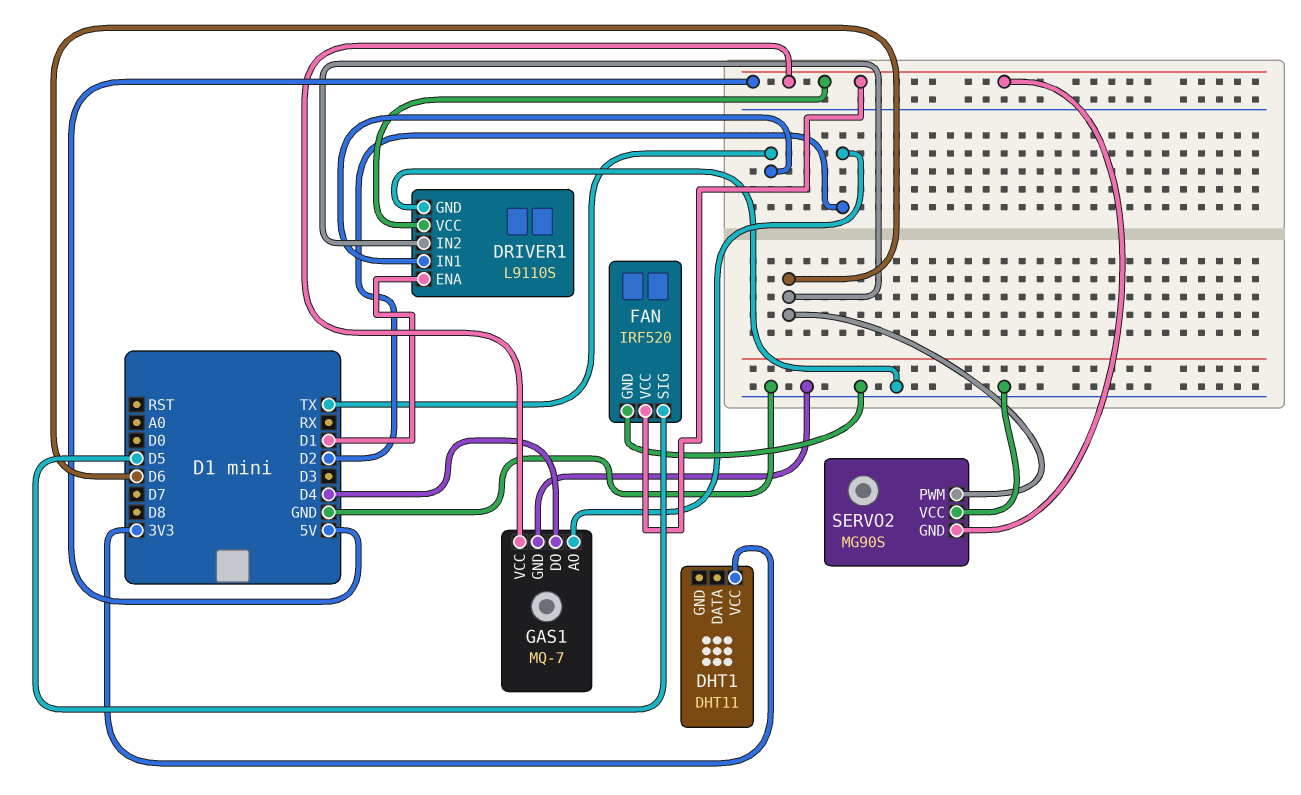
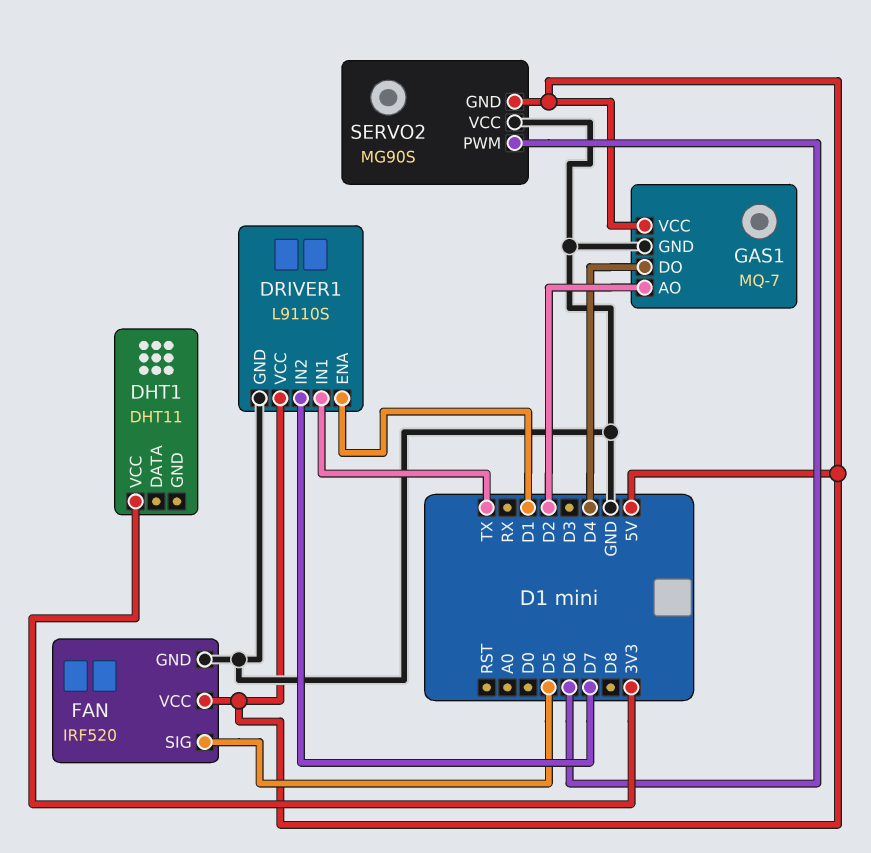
DRIVER1 pin IN2: D6 -> D7

